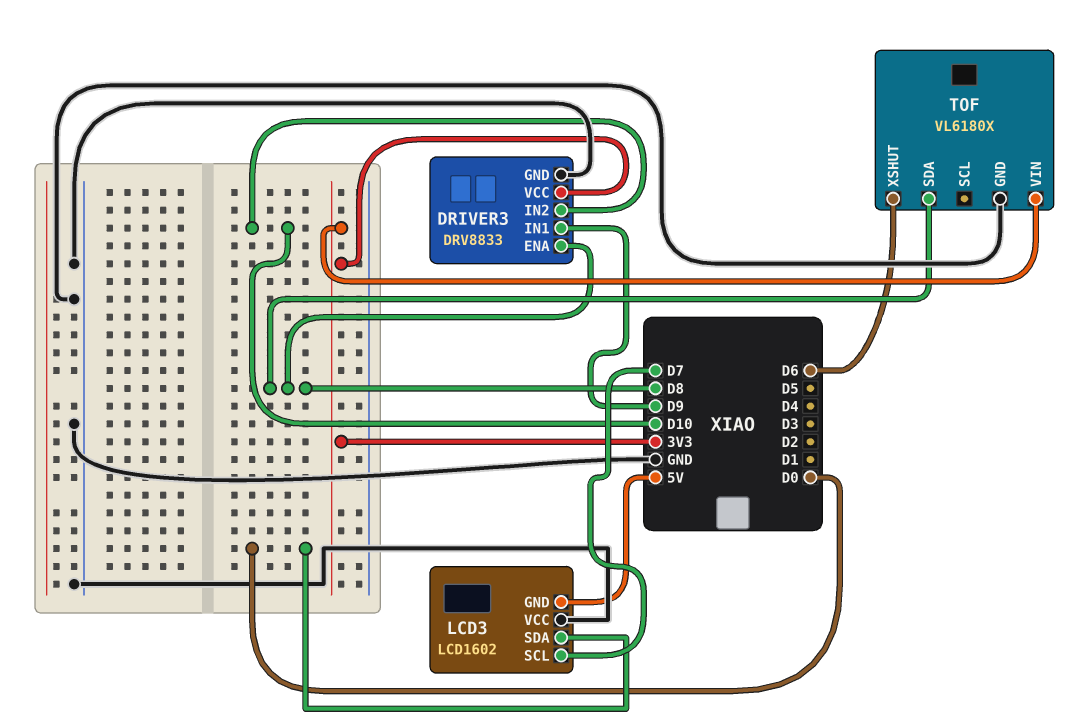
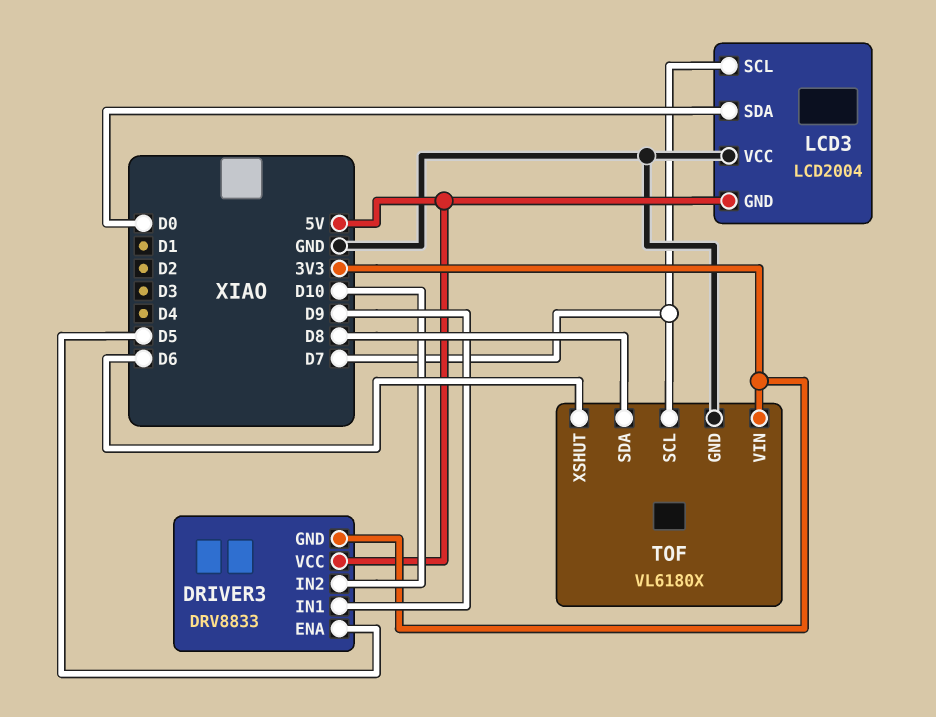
DRIVER3 pin ENA: D8 -> D5
DRIVER3 pin GND: GND -> 3V3
DRIVER3 pin VCC: 3V3 -> 5V
LCD3: LCD1602 -> LCD2004
TOF pin SCL: none -> D7

